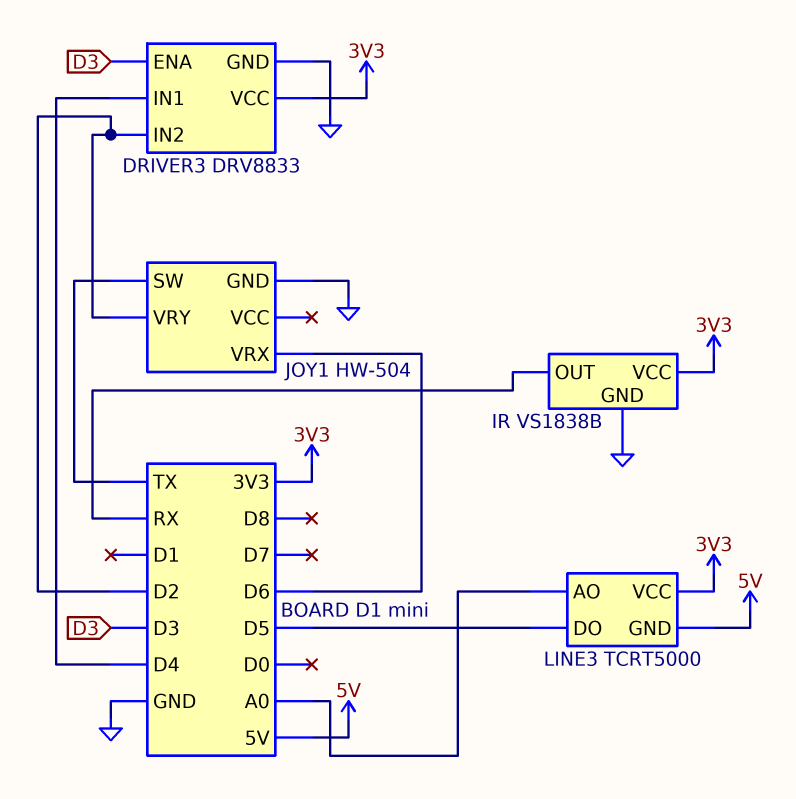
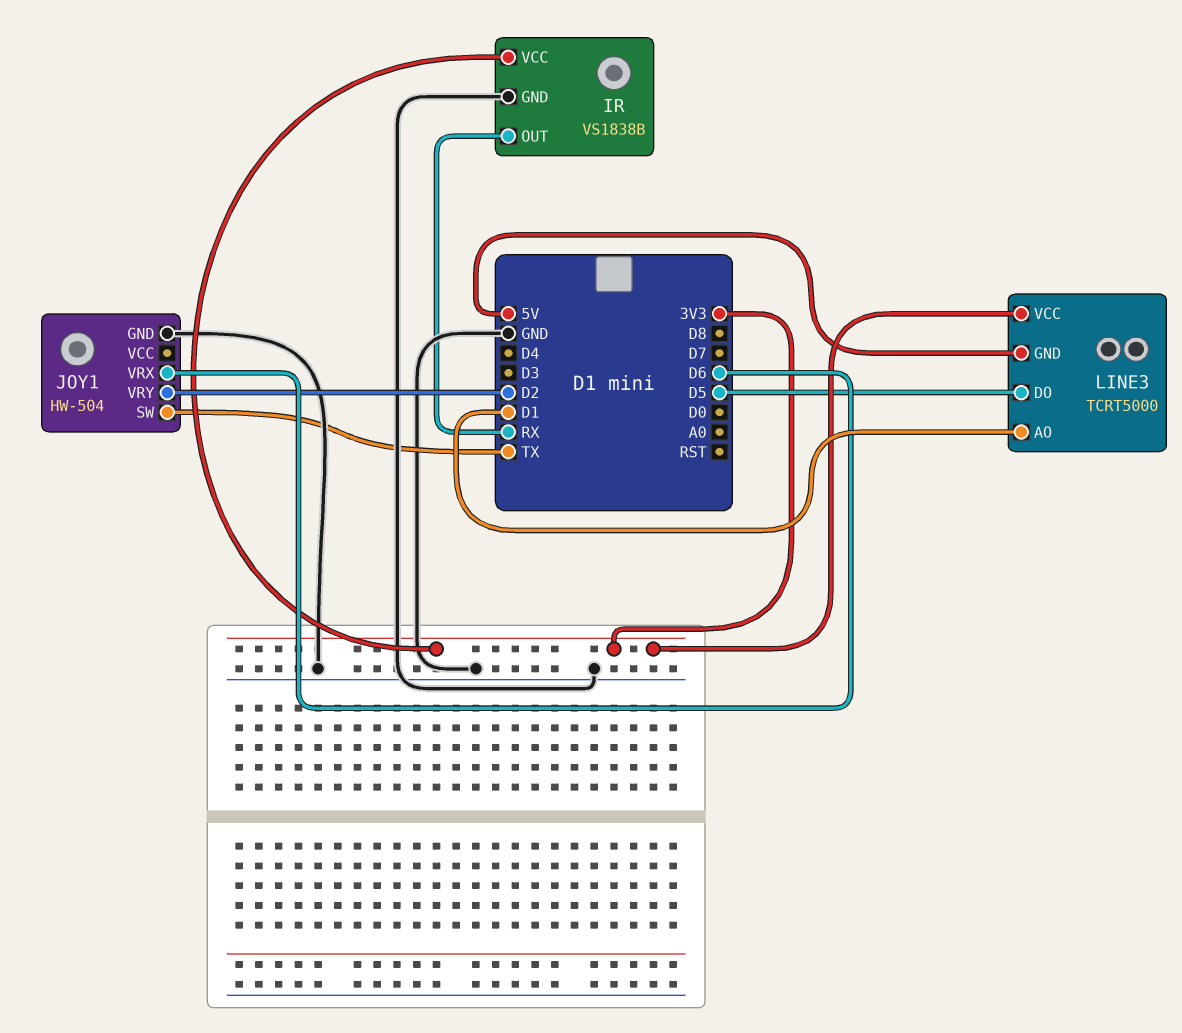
DRIVER3: DRV8833 -> none
DRIVER3 pin ENA: D3 -> none
DRIVER3 pin GND: GND -> none
DRIVER3 pin IN1: D4 -> none
DRIVER3 pin IN2: D2 -> none
DRIVER3 pin VCC: 3V3 -> none
LINE3 pin AO: A0 -> D1

